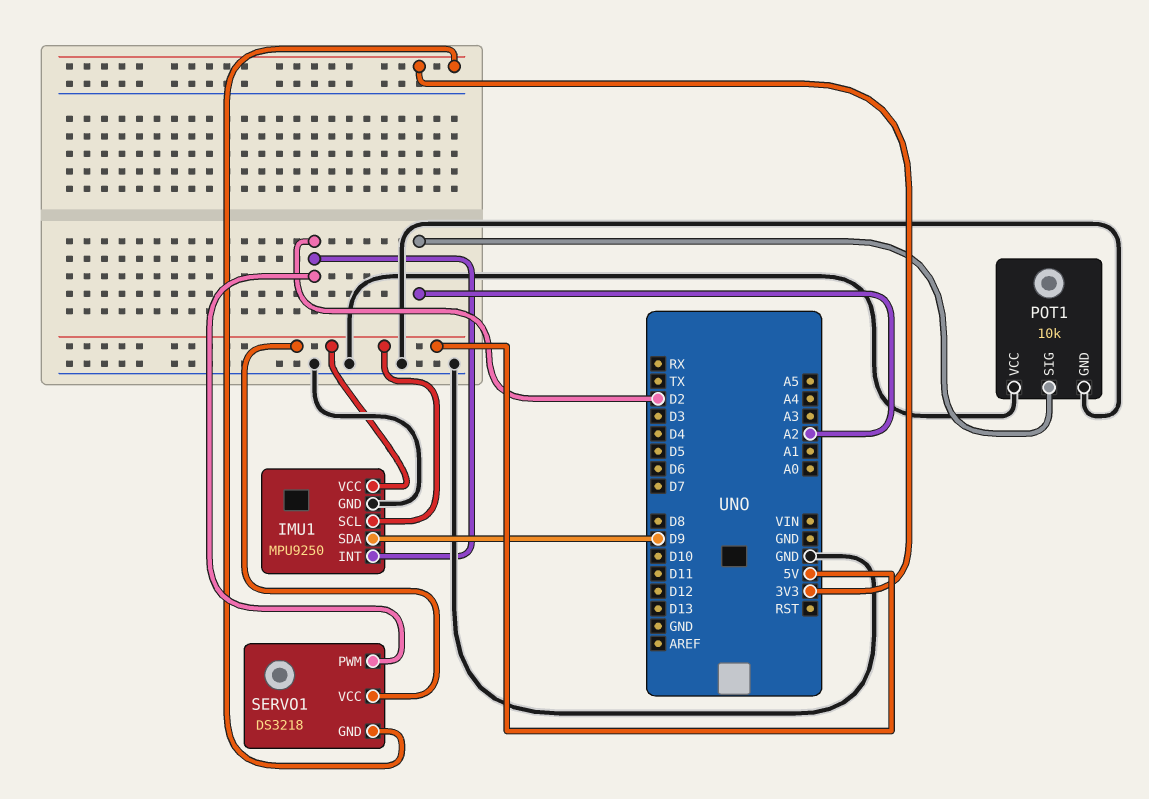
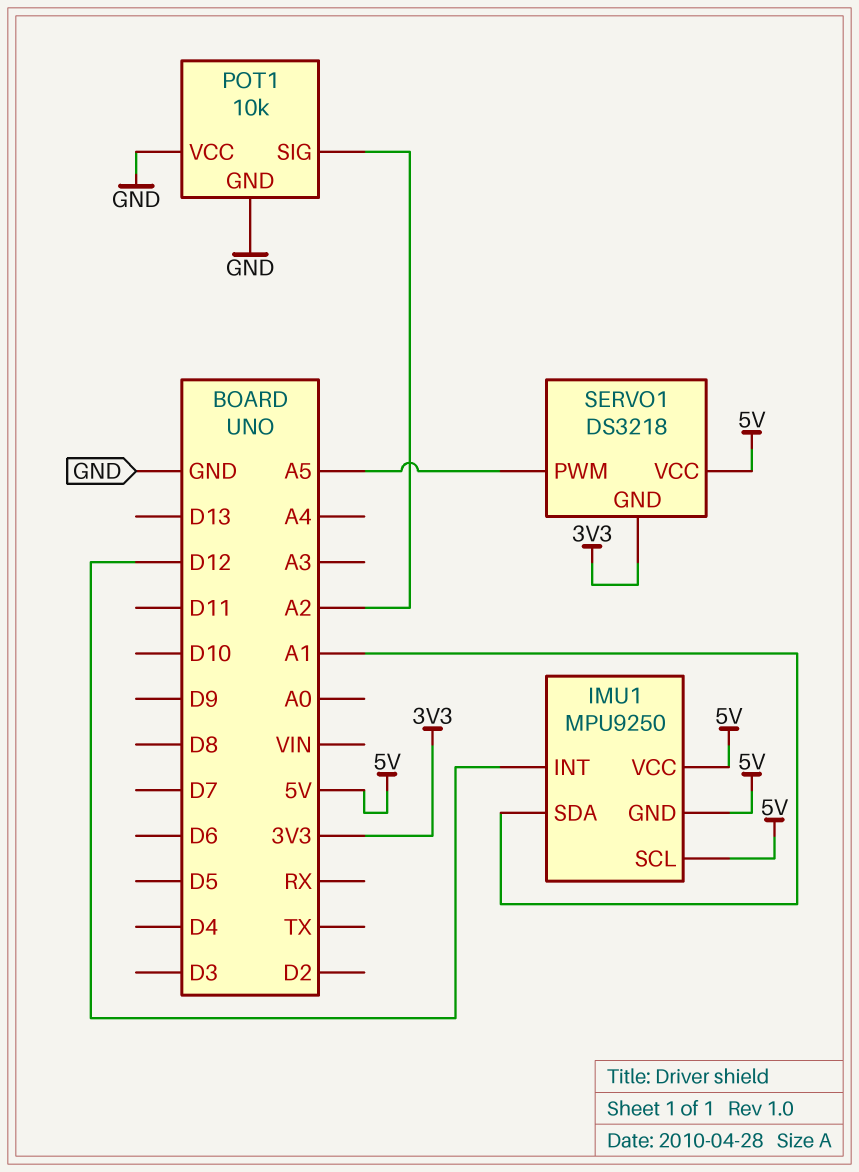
IMU1 pin GND: GND -> 5V
IMU1 pin INT: D2 -> D12
IMU1 pin SDA: D9 -> A1
SERVO1 pin PWM: D2 -> A5

